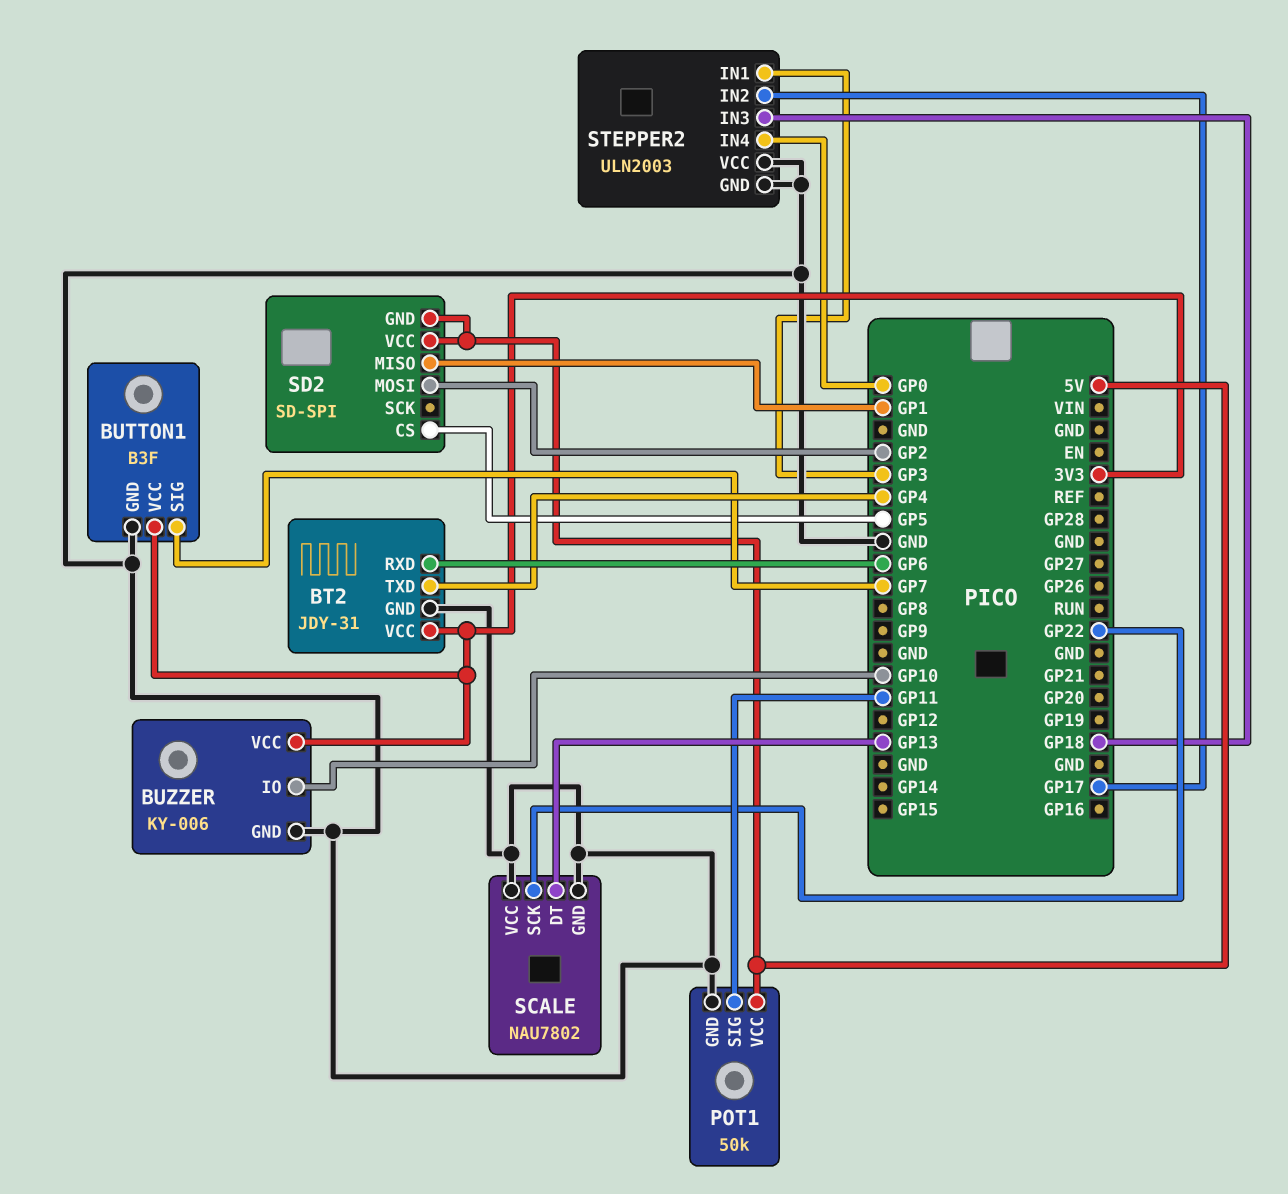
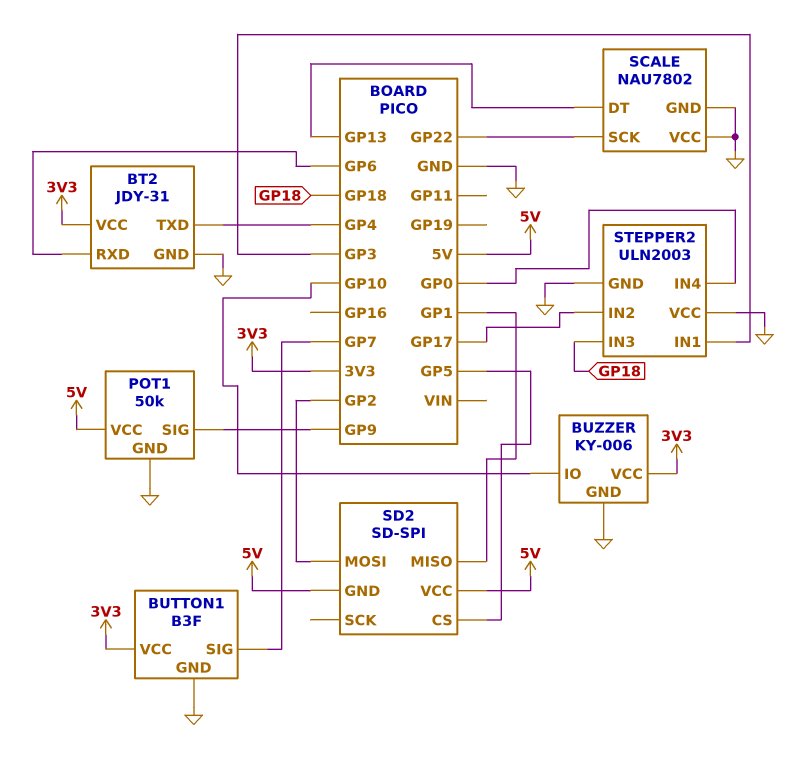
POT1 pin SIG: GP11 -> GP9

